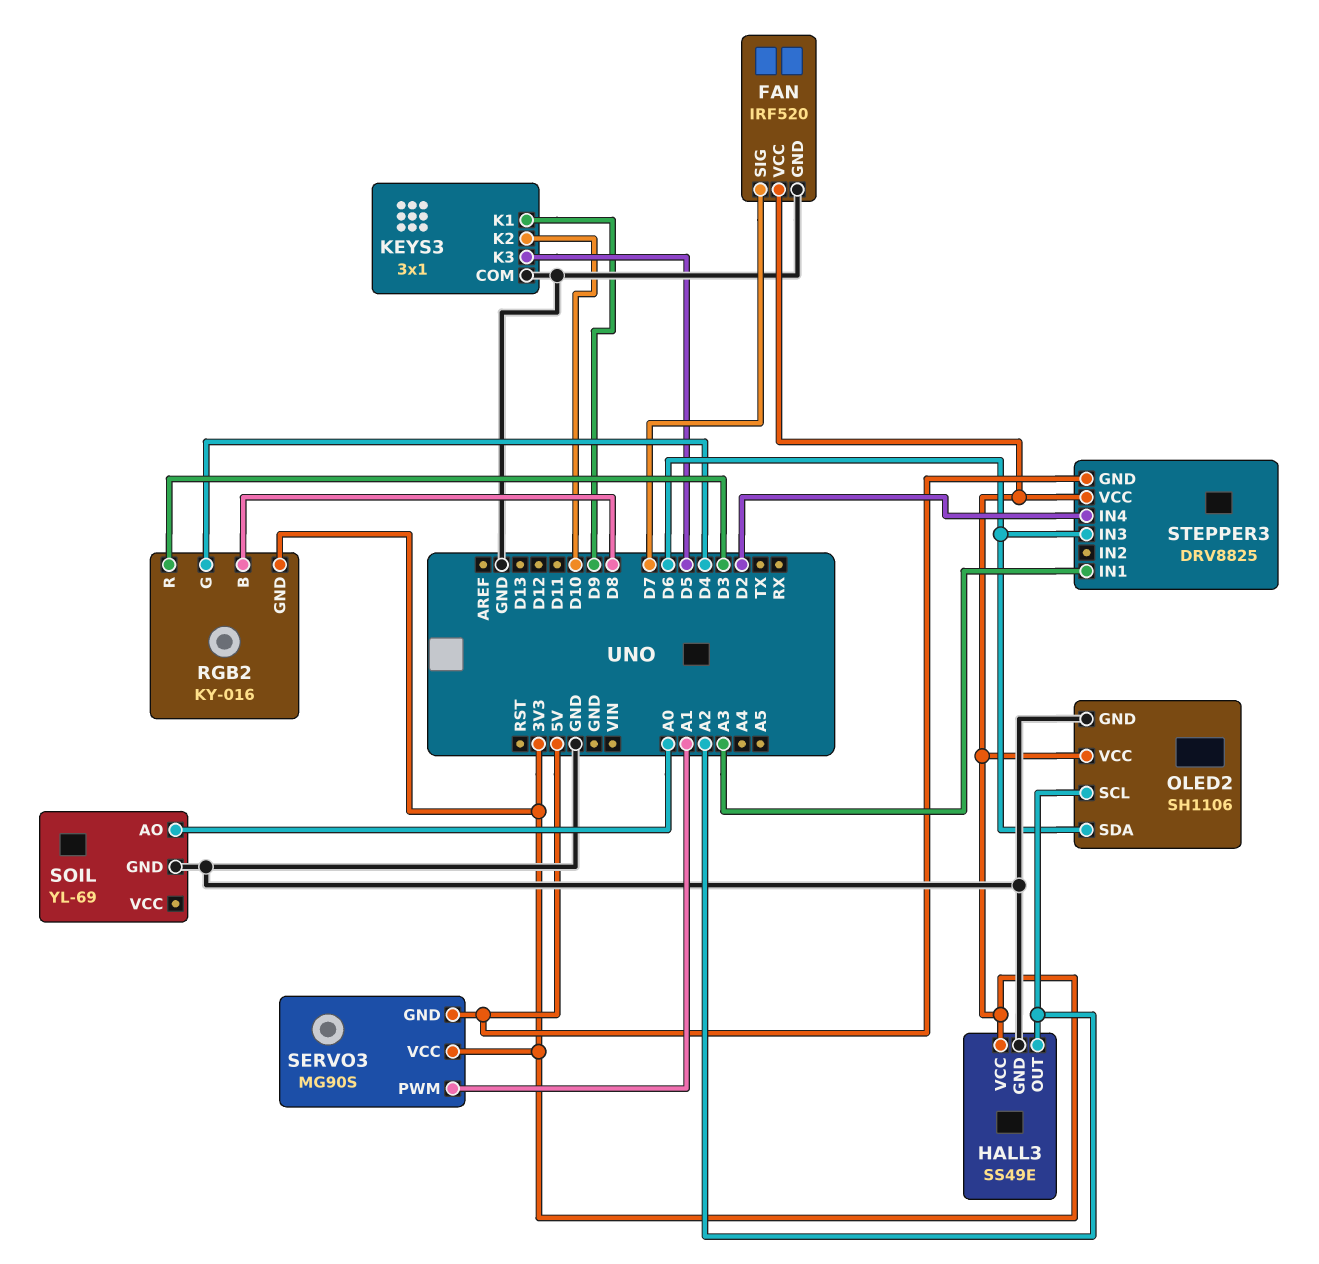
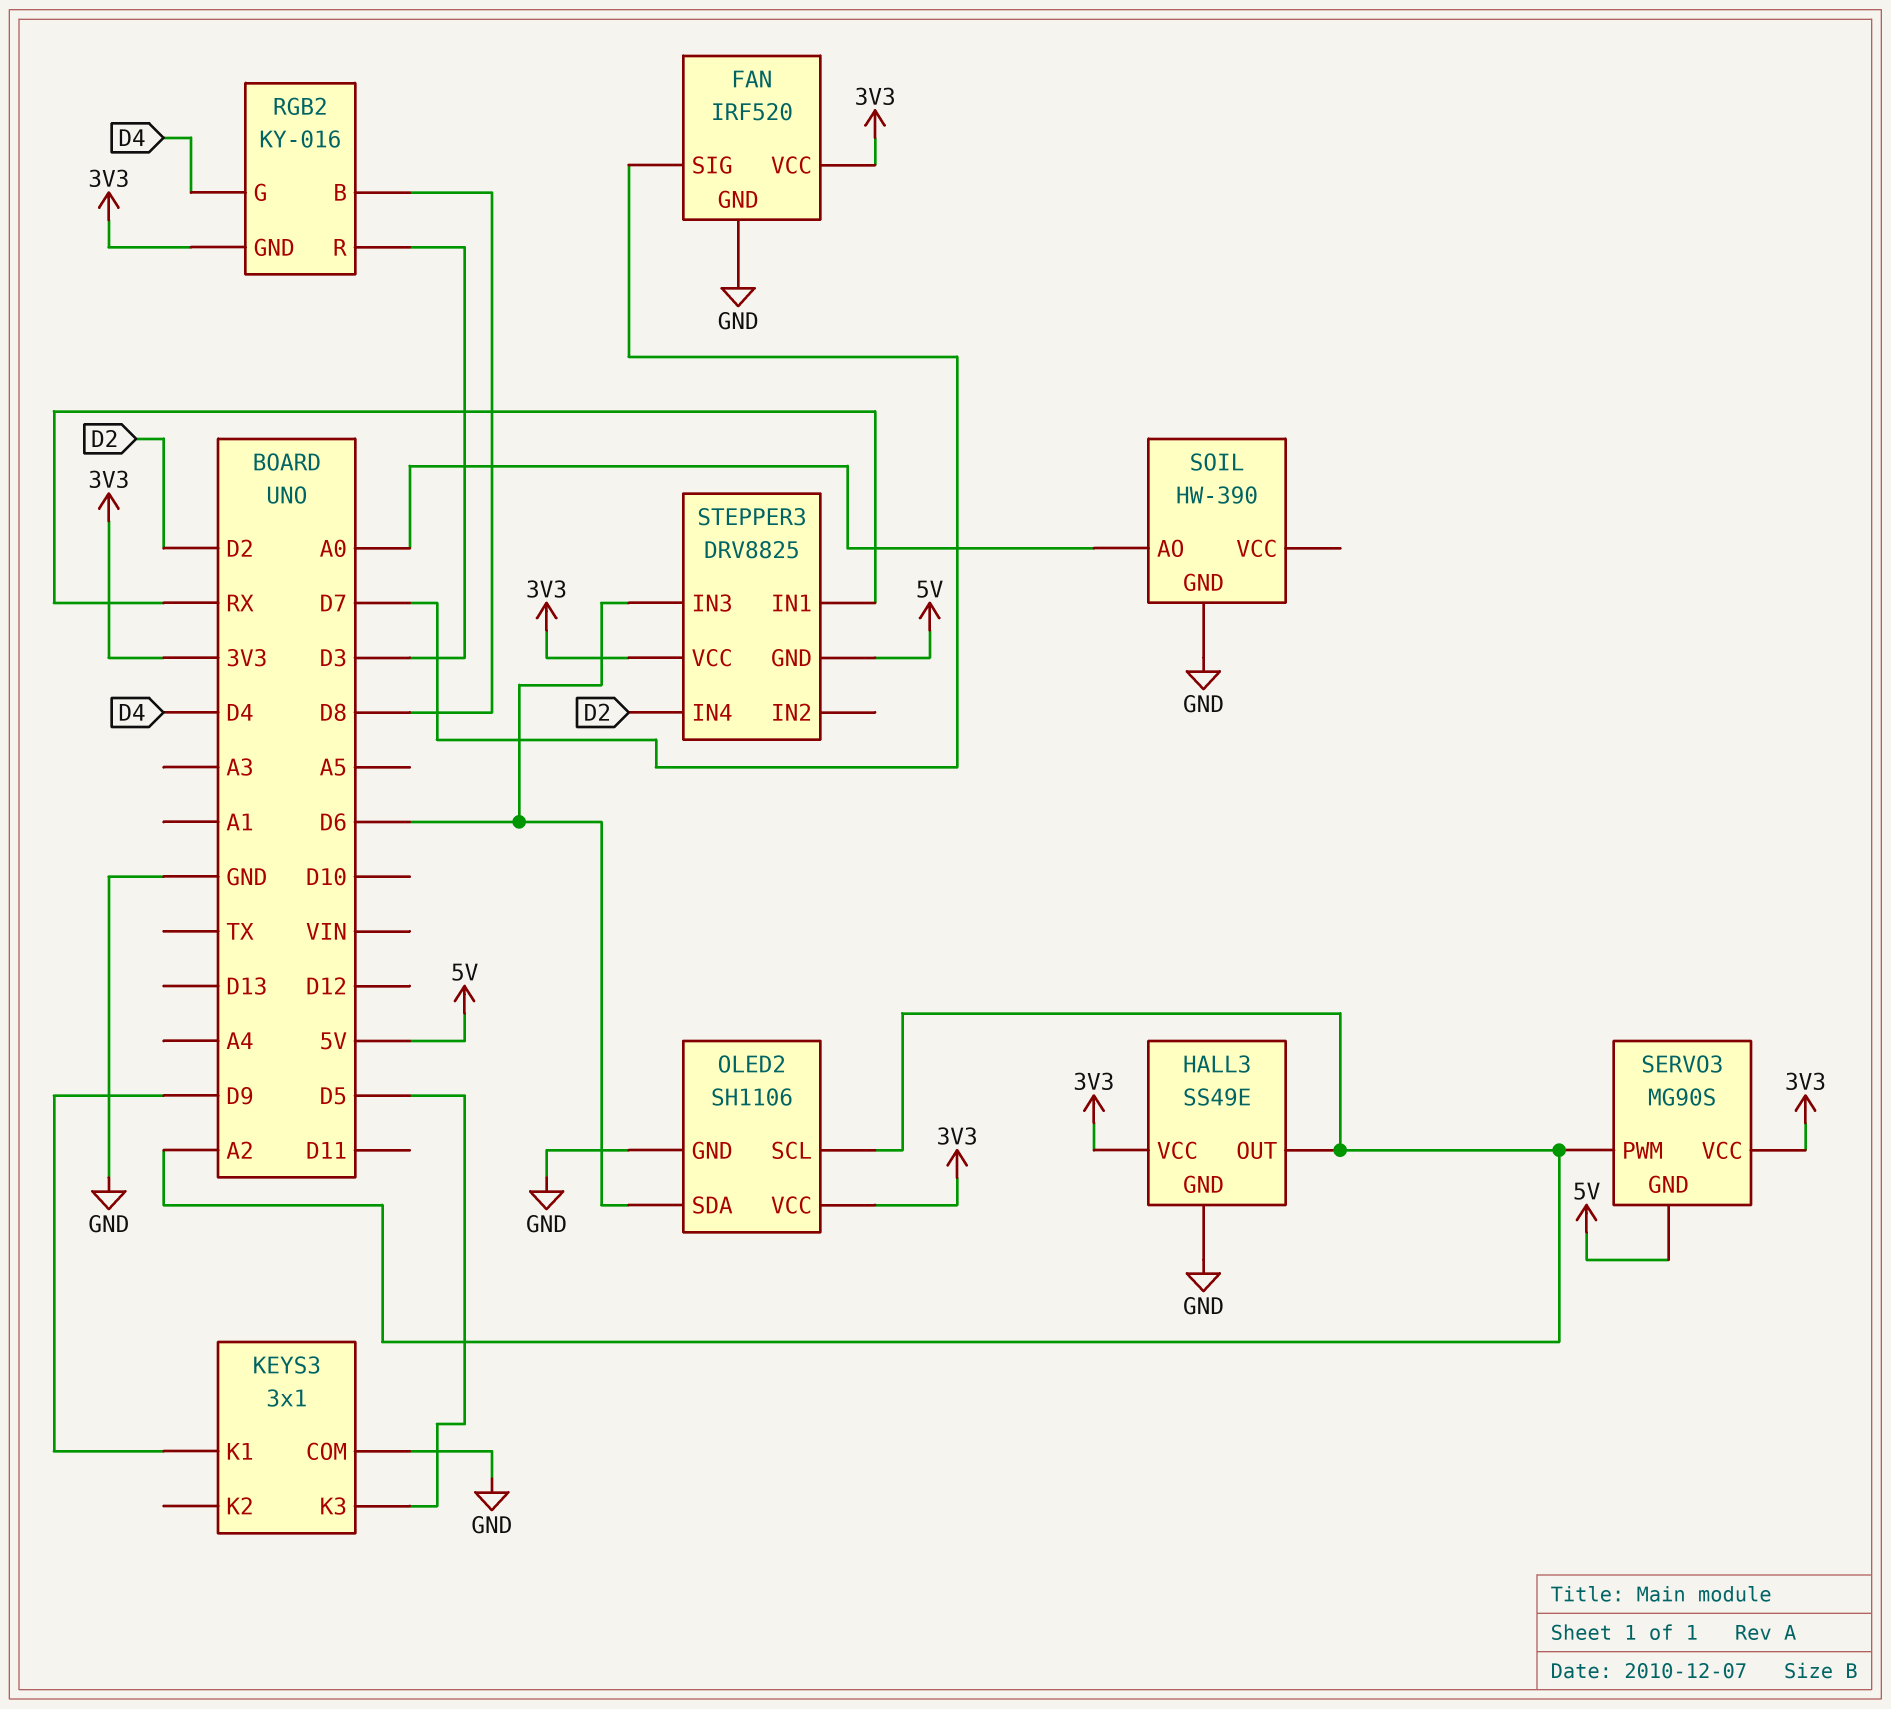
KEYS3 pin K2: D10 -> none
SERVO3 pin PWM: A1 -> A2
SOIL: YL-69 -> HW-390
STEPPER3 pin IN1: A3 -> RX

